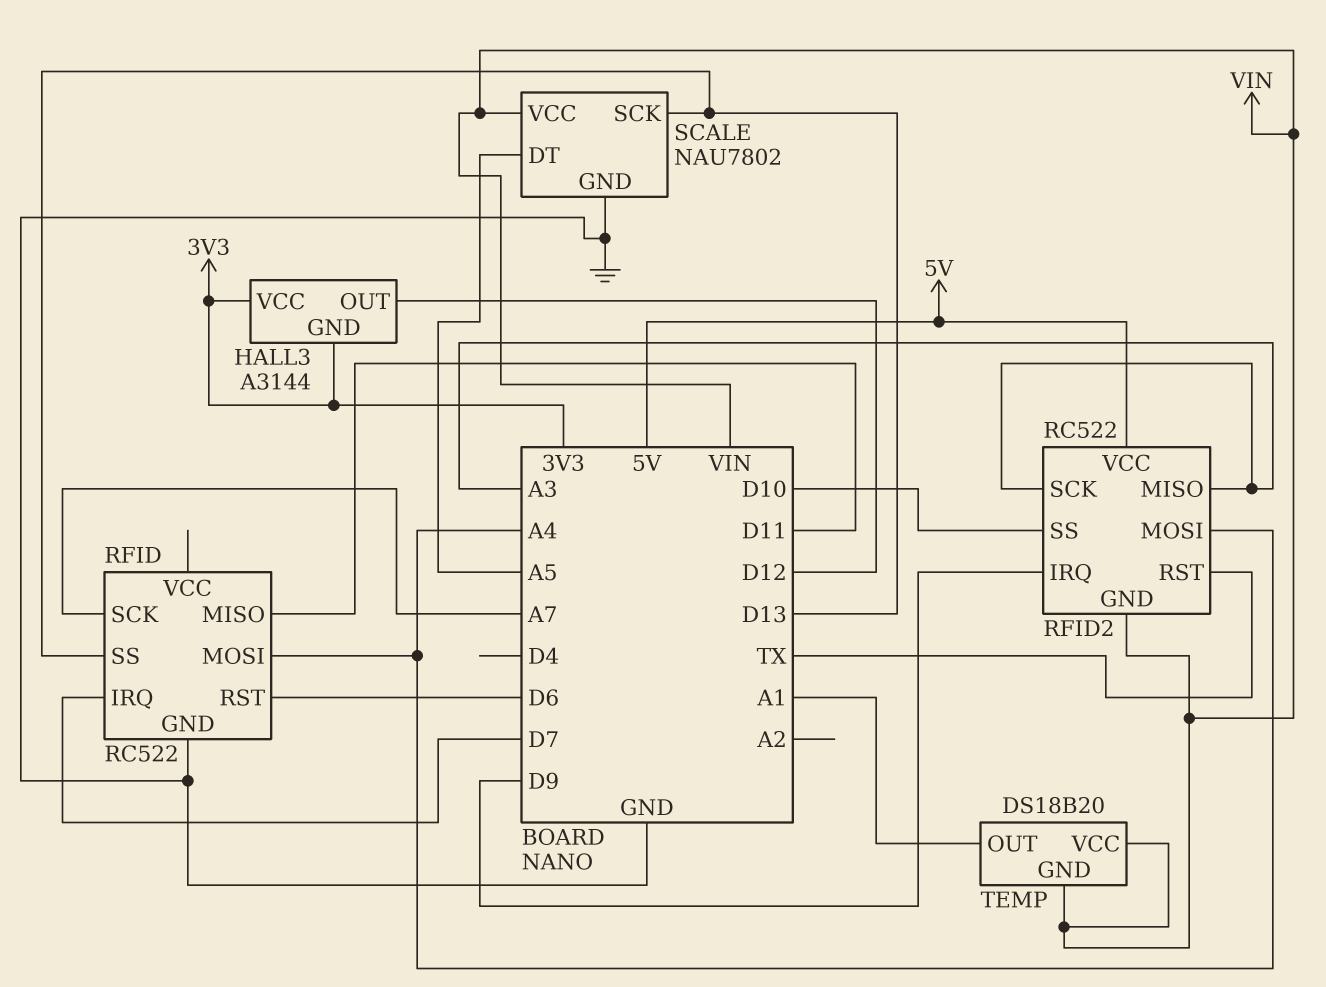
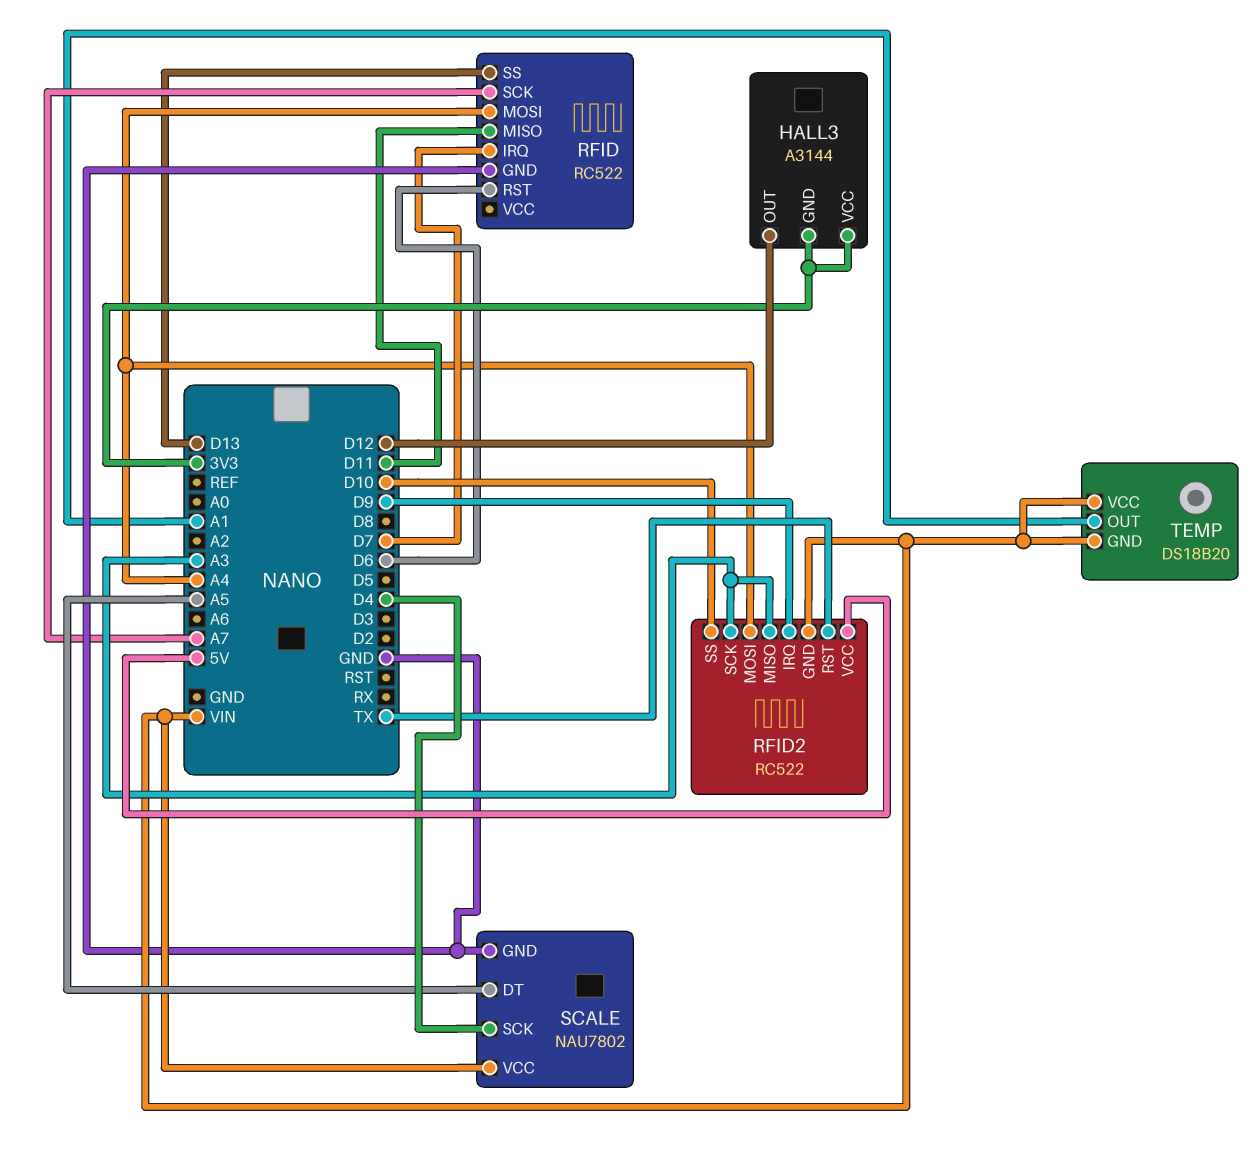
SCALE pin SCK: D13 -> D4

